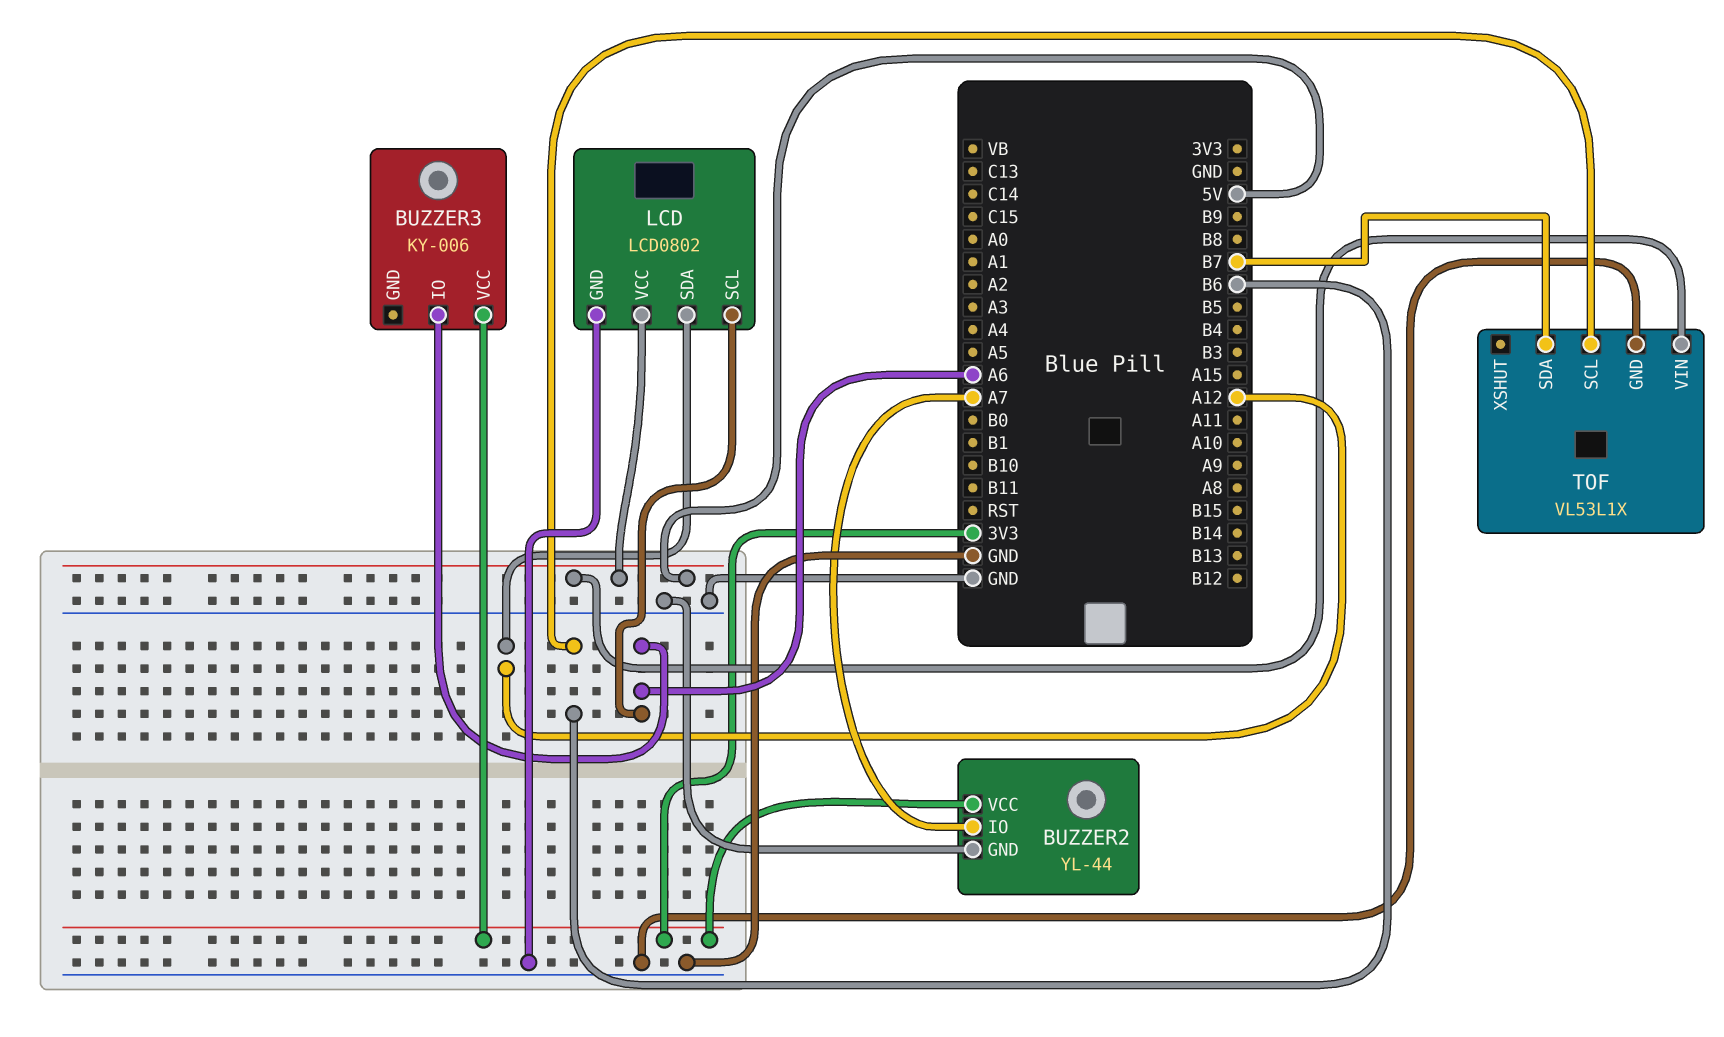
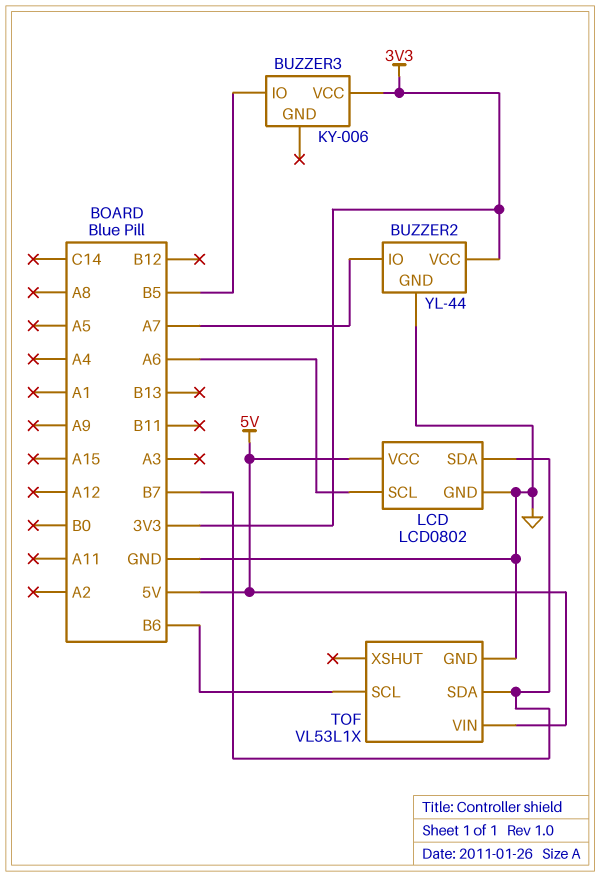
BUZZER3 pin IO: A6 -> B5
LCD pin SDA: A12 -> B7

